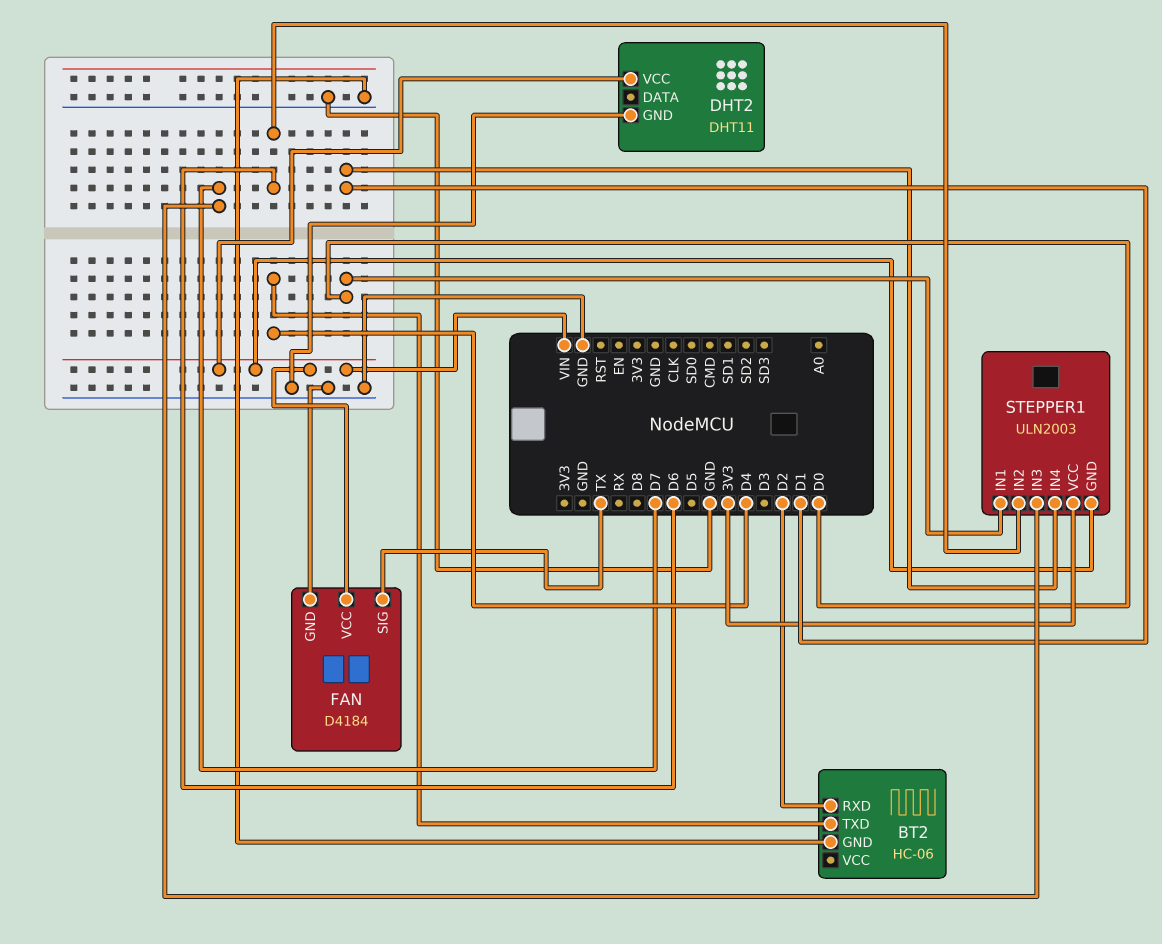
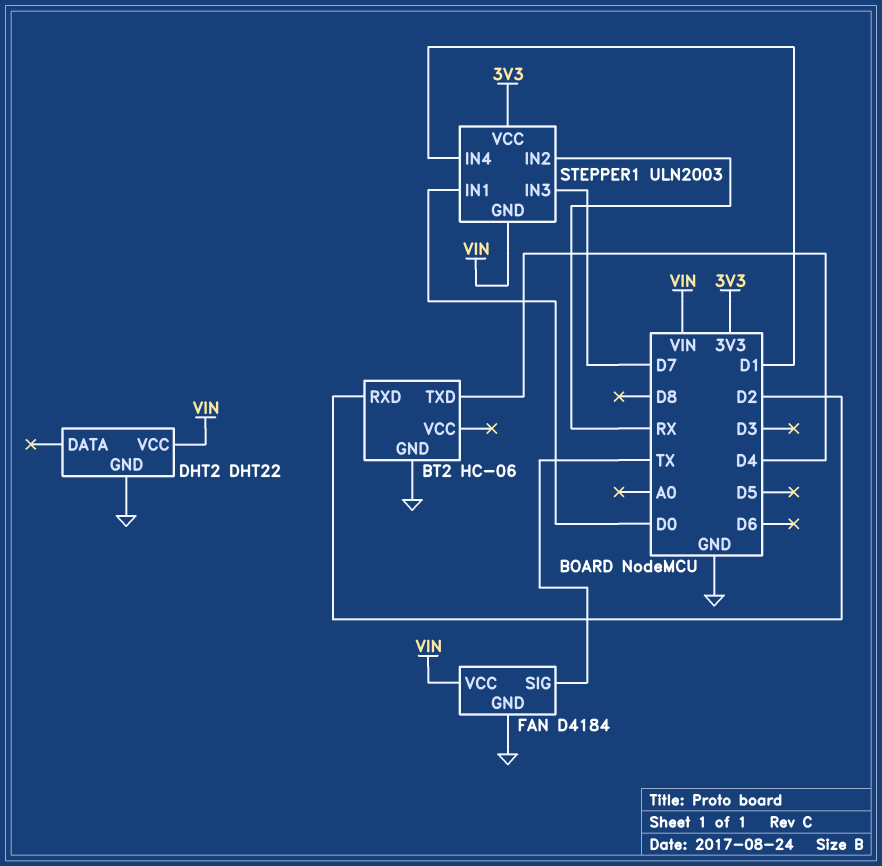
DHT2: DHT11 -> DHT22
STEPPER1 pin IN2: D6 -> RX

